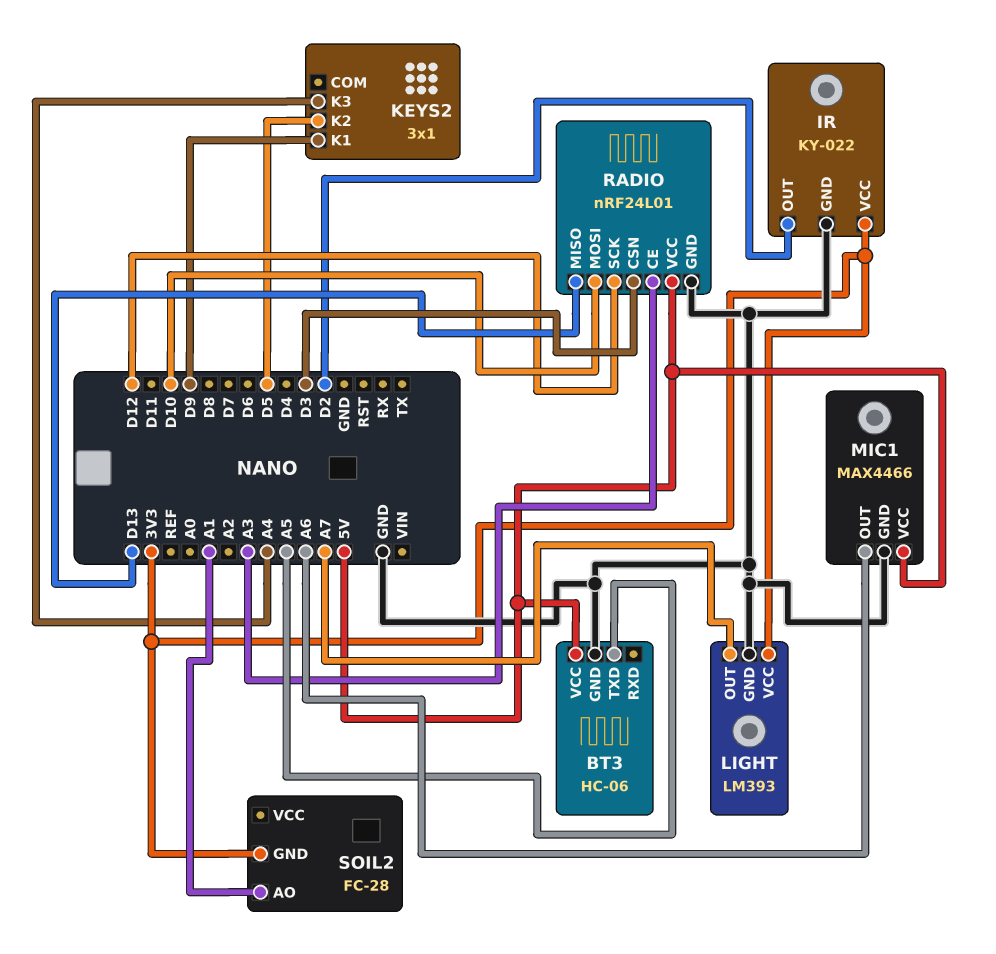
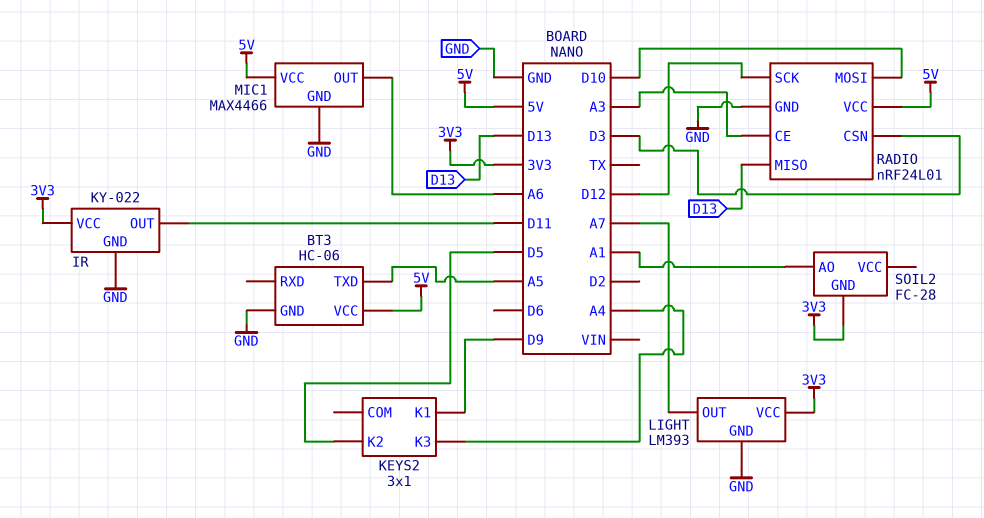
IR pin OUT: D2 -> D11

